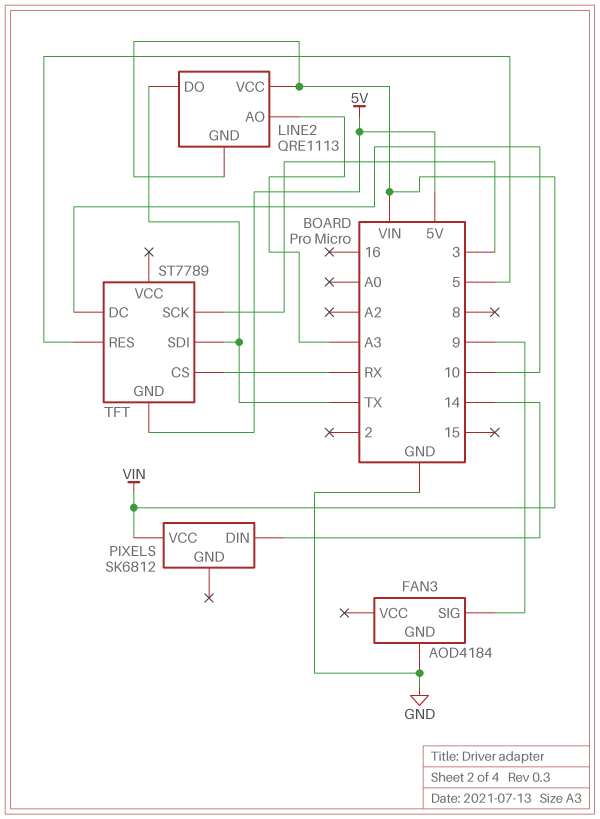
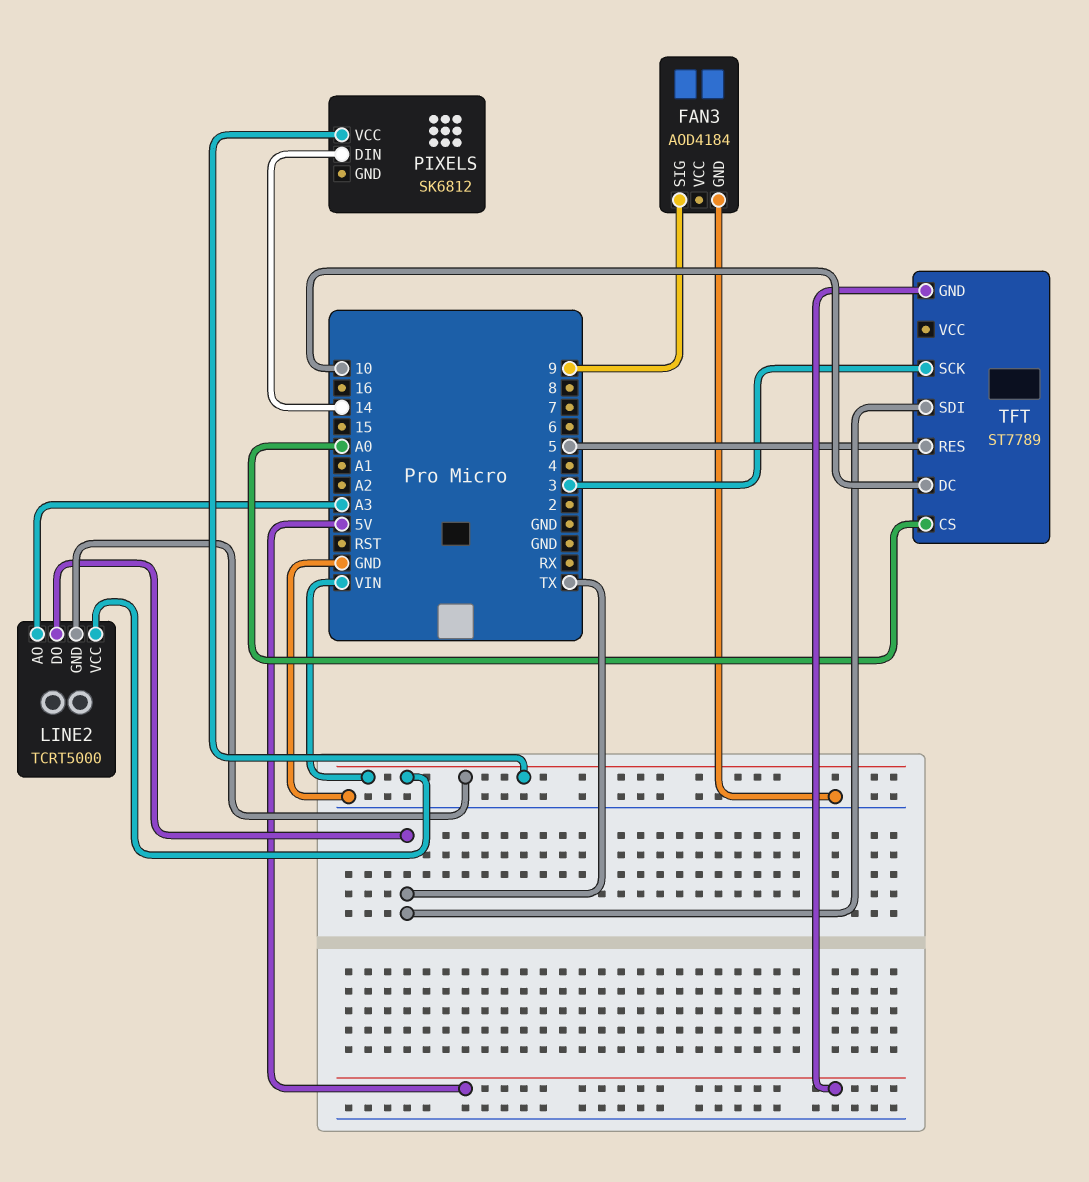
LINE2: QRE1113 -> TCRT5000
TFT pin CS: RX -> A0

